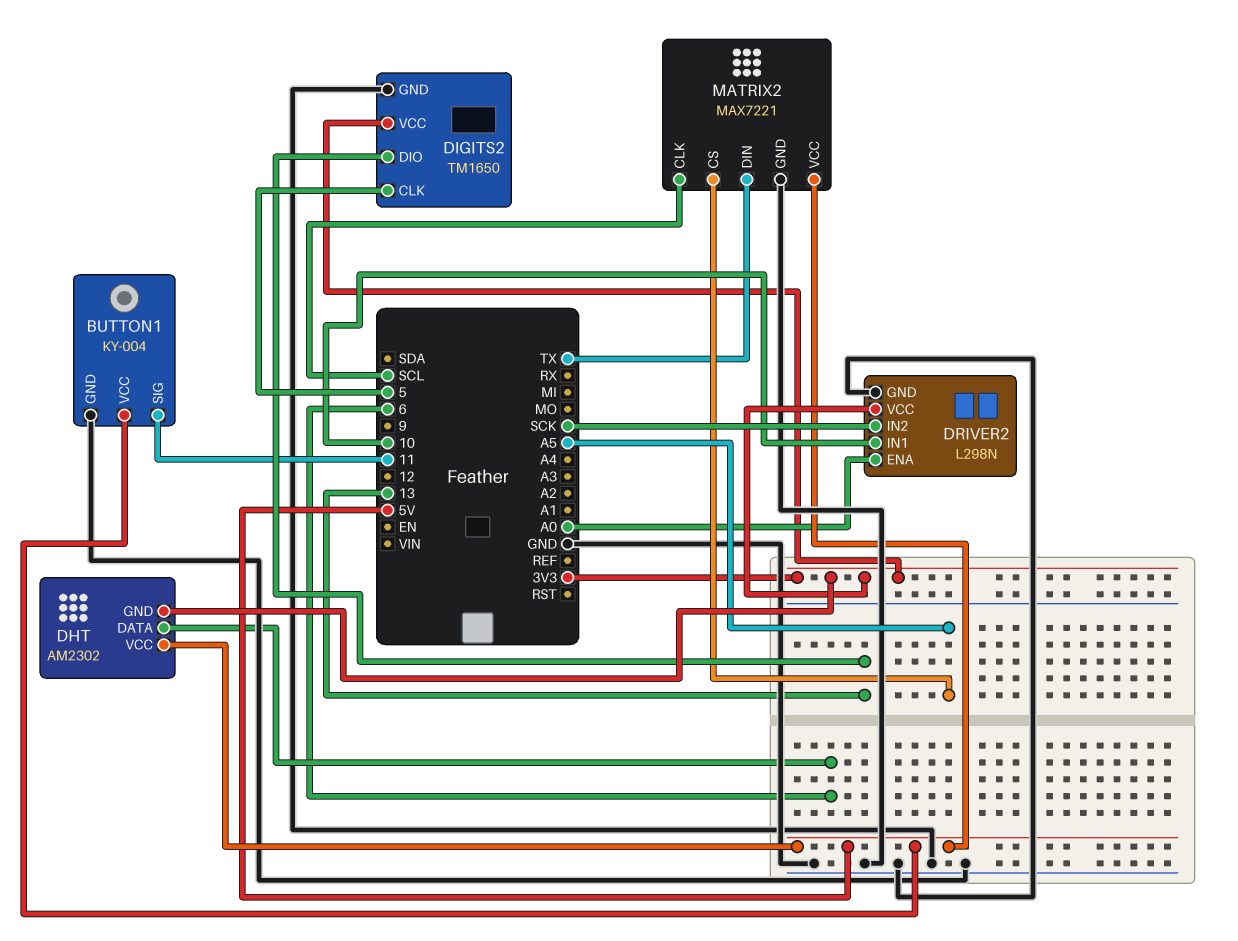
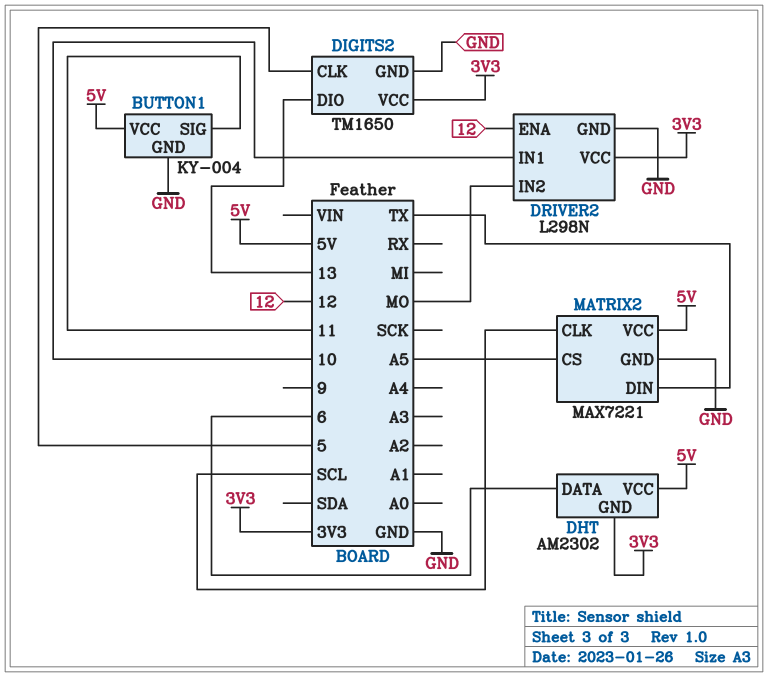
DRIVER2 pin ENA: A0 -> 12
DRIVER2 pin IN2: SCK -> MO

